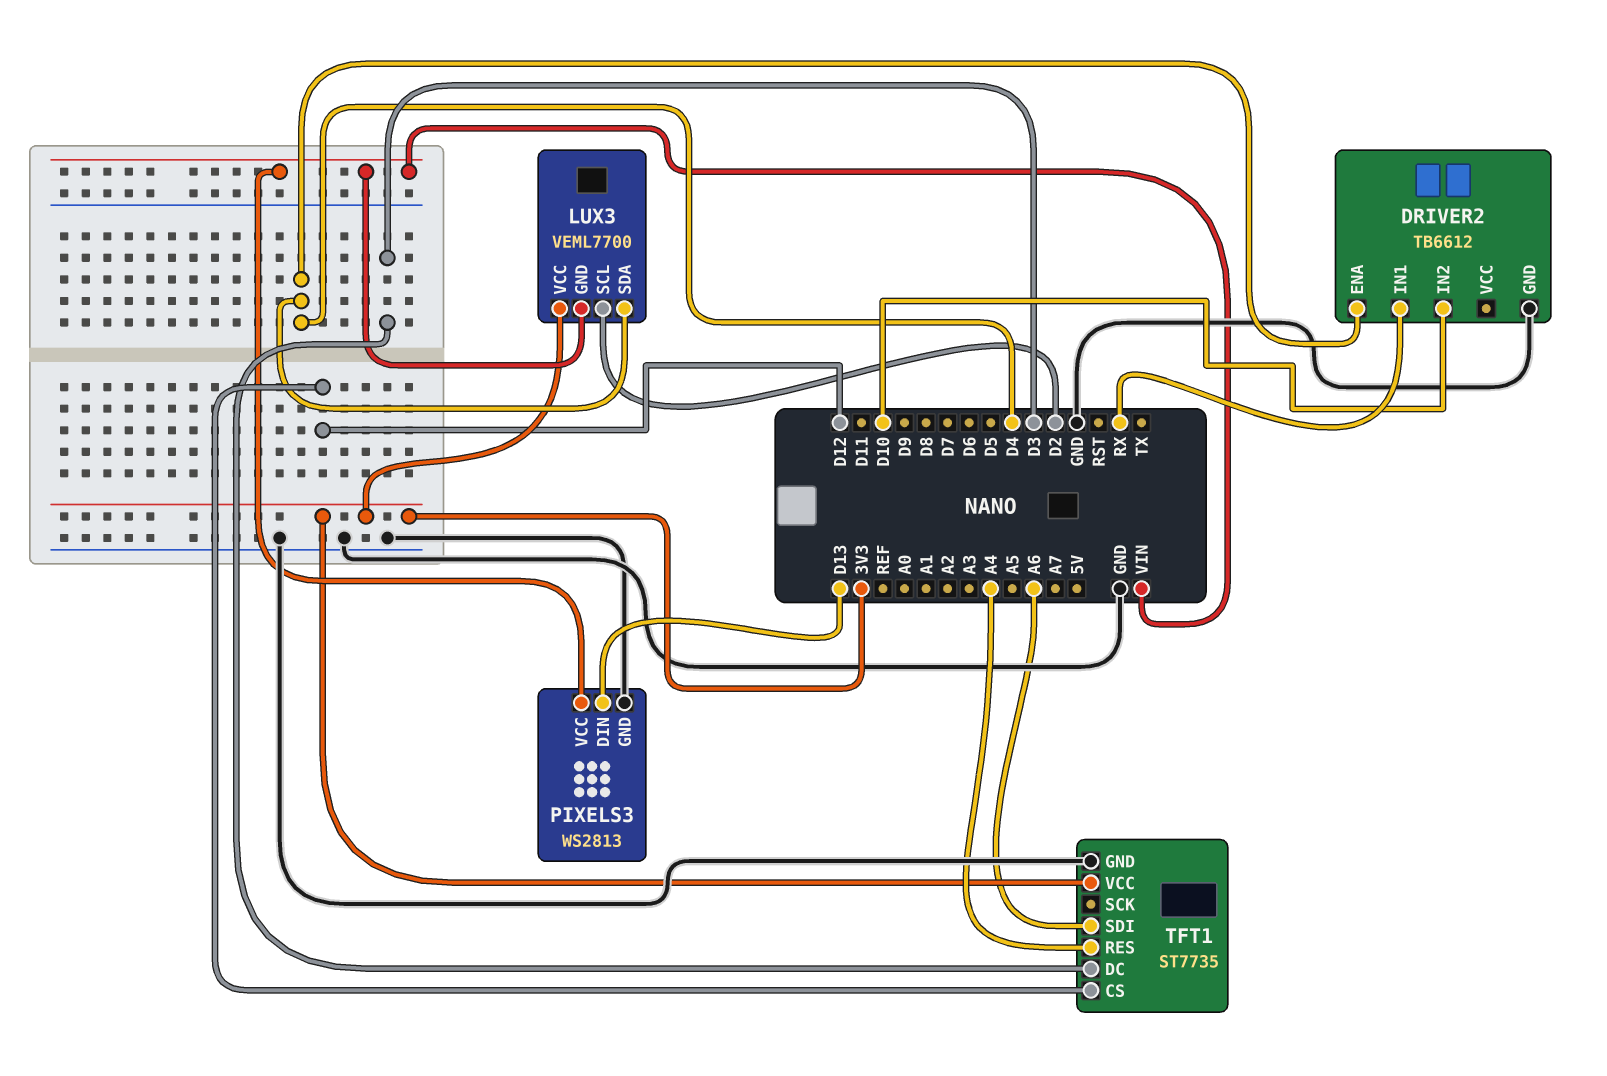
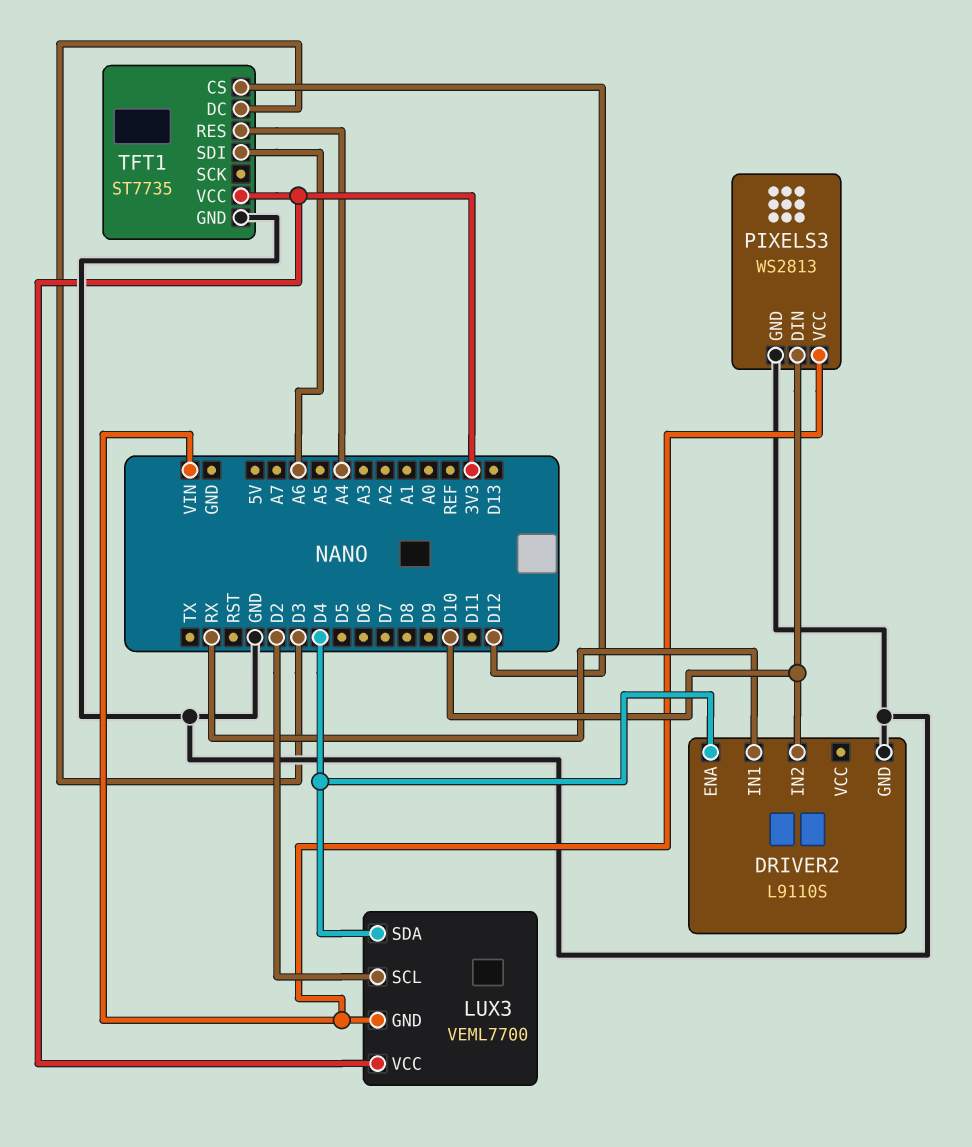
DRIVER2: TB6612 -> L9110S
PIXELS3 pin DIN: D13 -> D10

